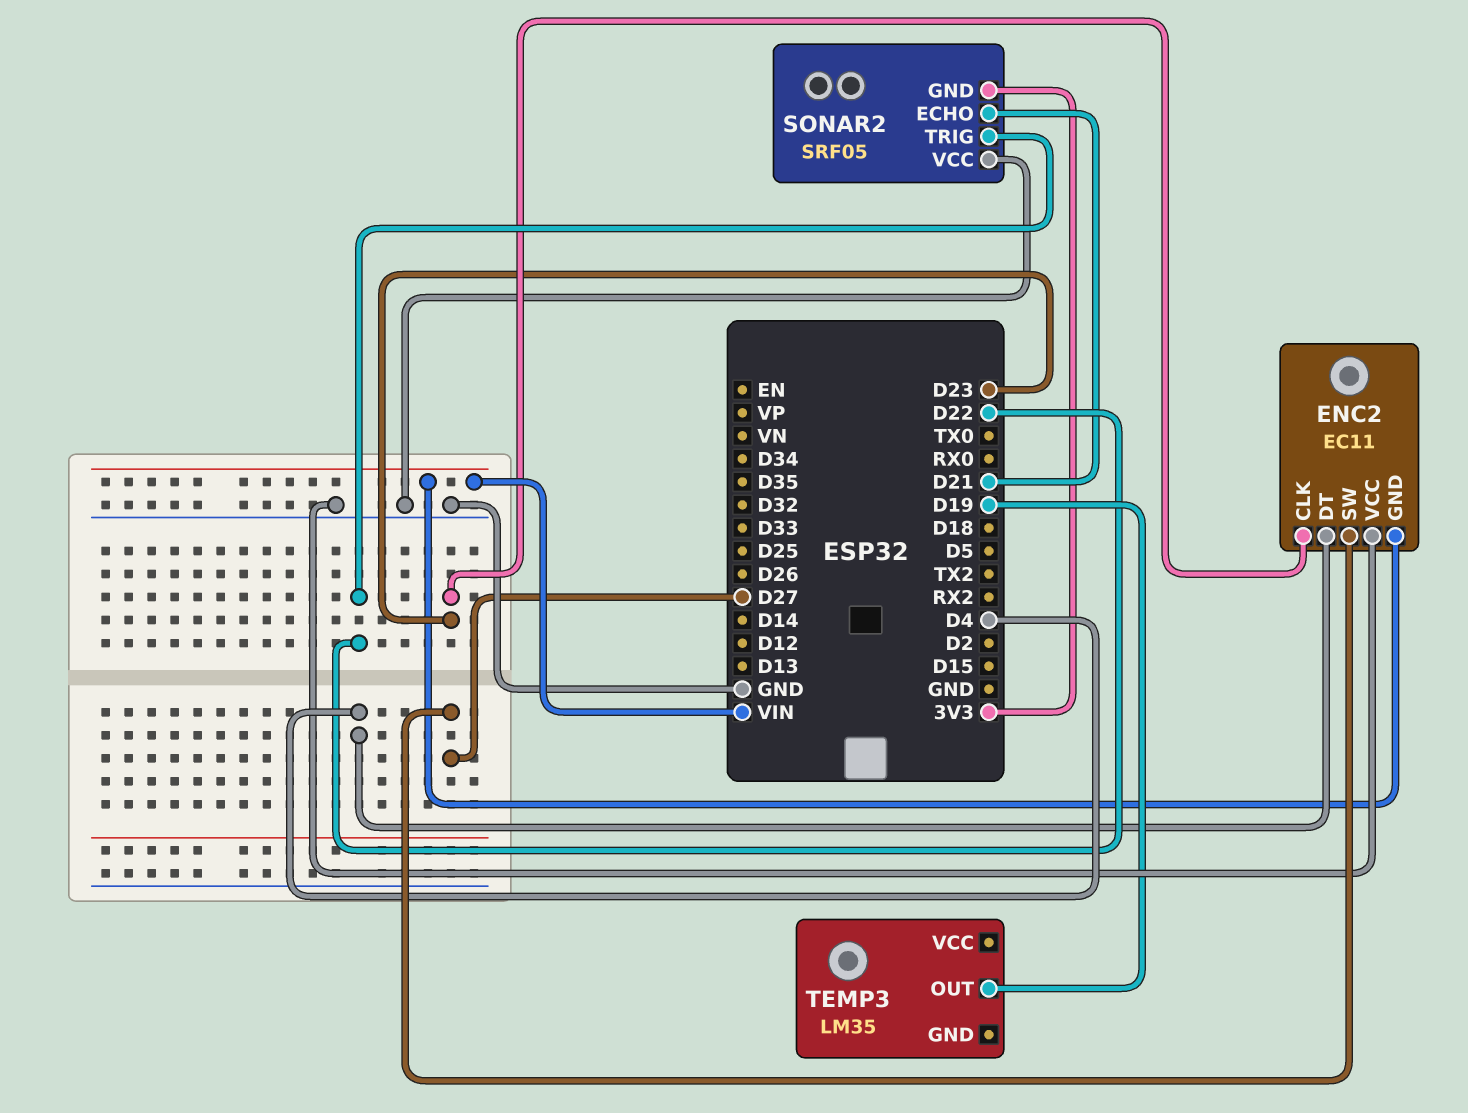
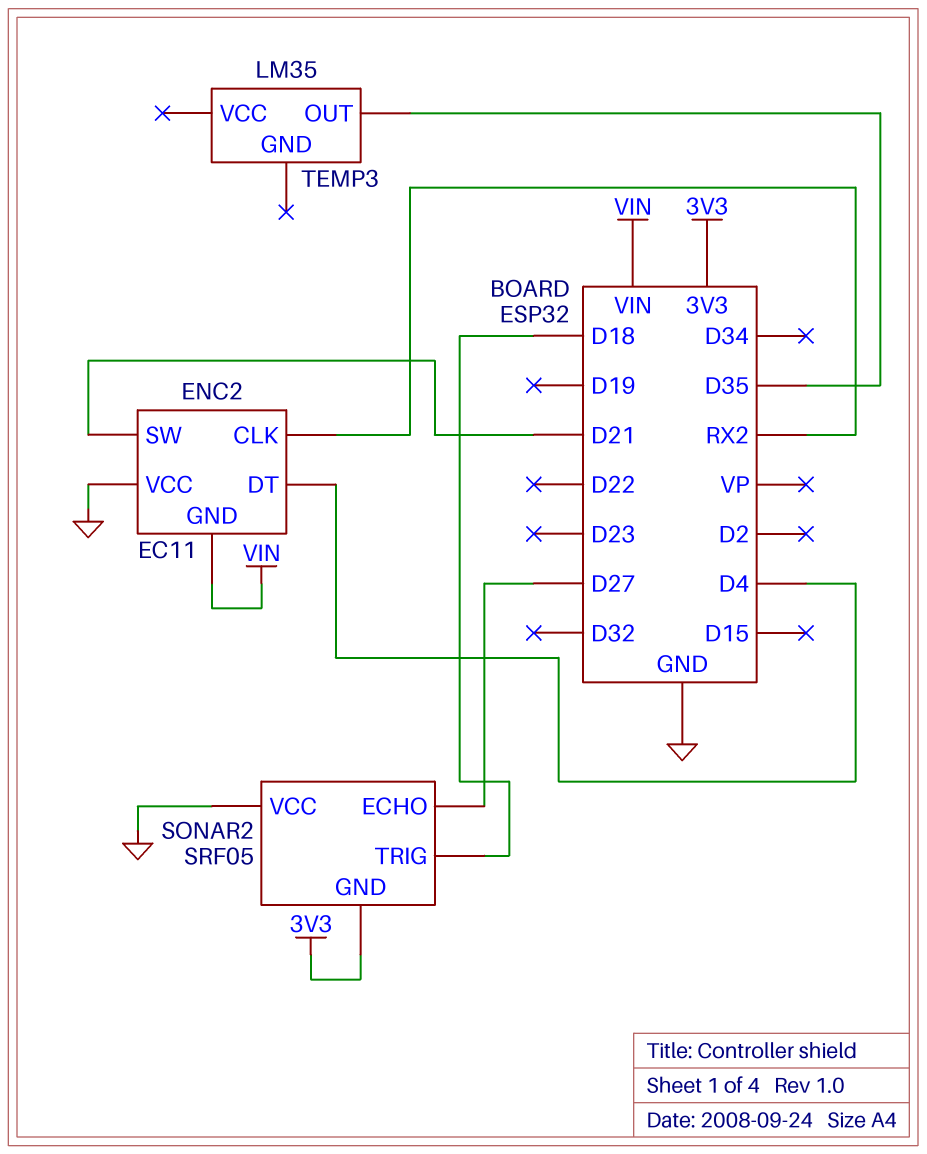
ENC2 pin CLK: D23 -> RX2
ENC2 pin SW: D27 -> D21
SONAR2 pin ECHO: D21 -> D27
SONAR2 pin TRIG: D22 -> D18
TEMP3 pin OUT: D19 -> D35

